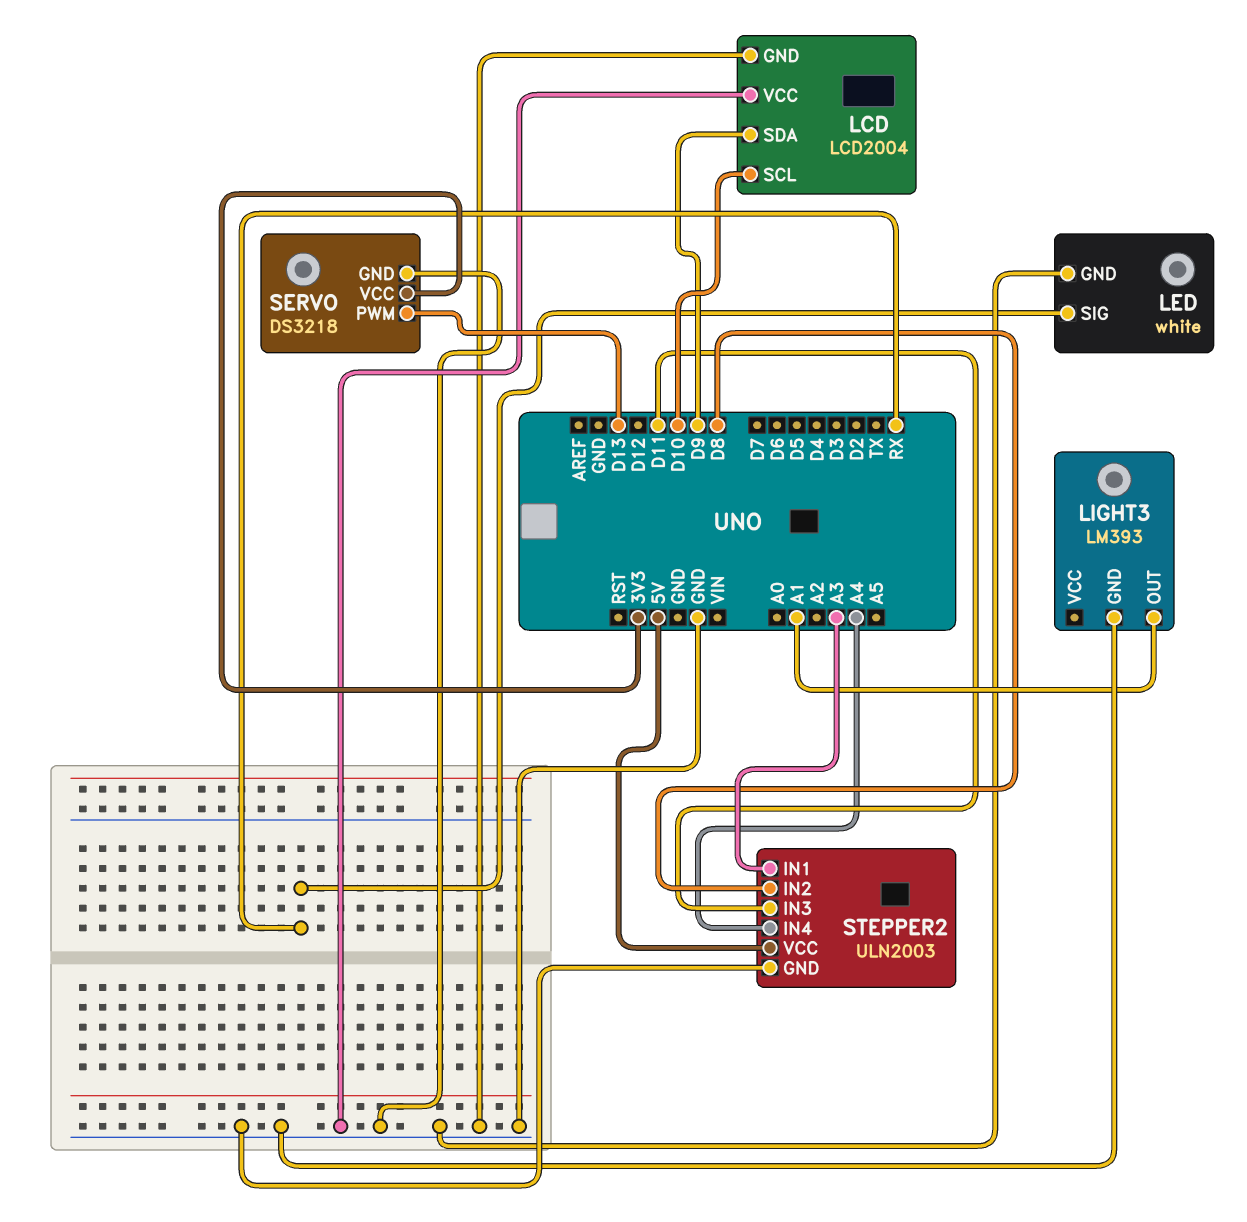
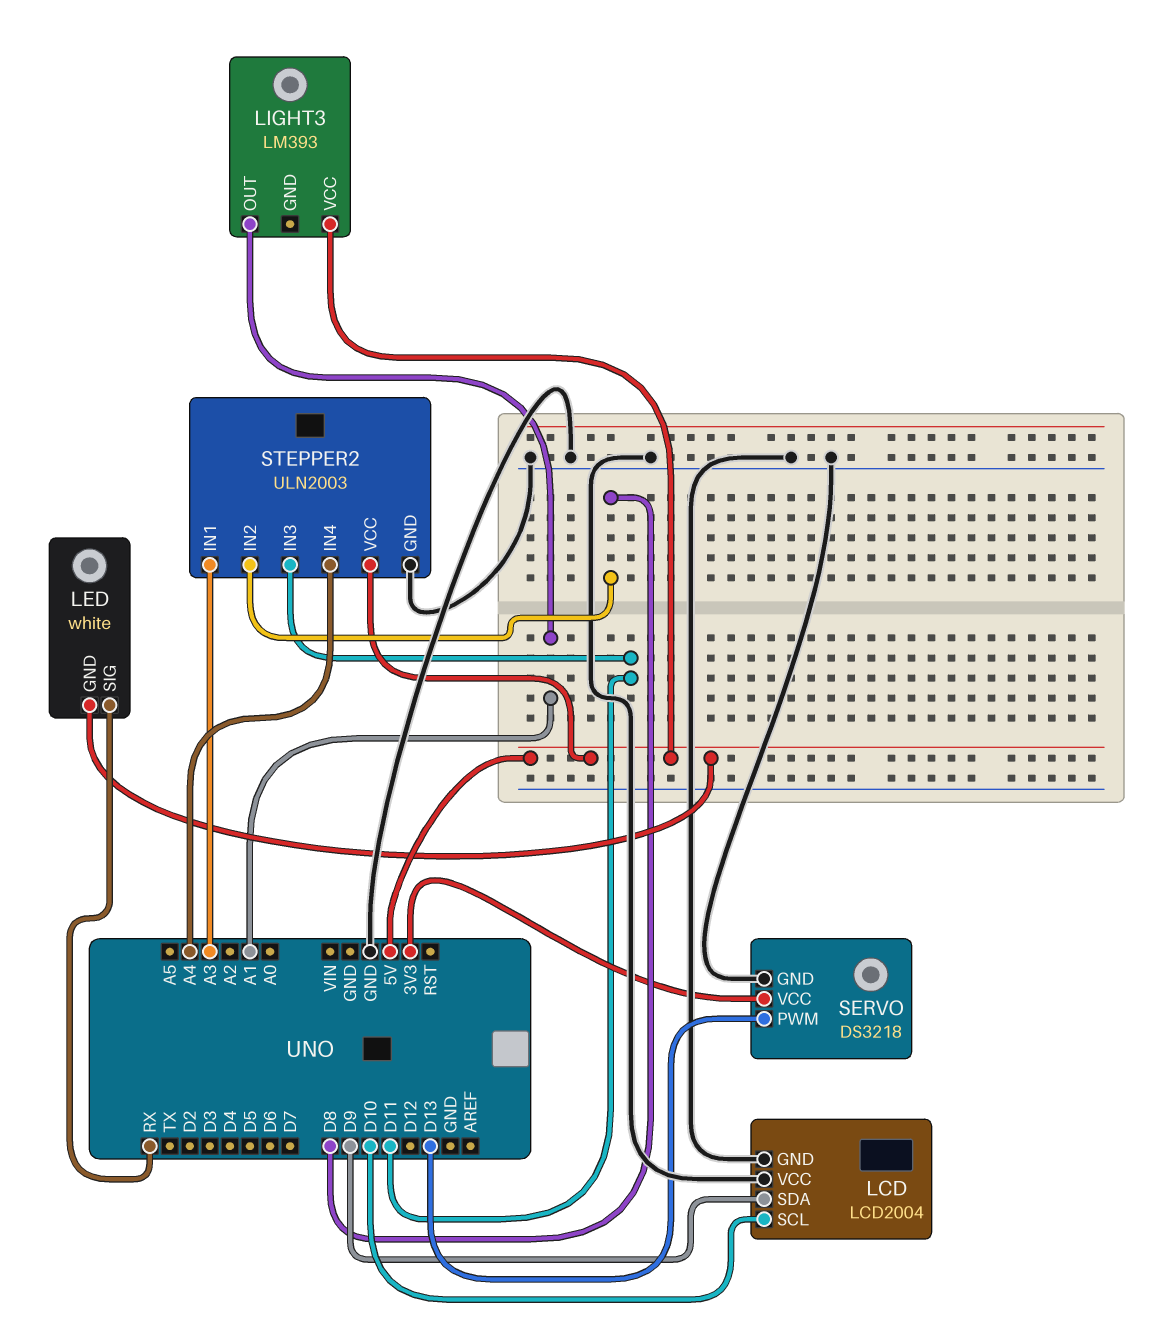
LED pin GND: GND -> 5V
LIGHT3 pin GND: GND -> none
LIGHT3 pin VCC: none -> 5V

